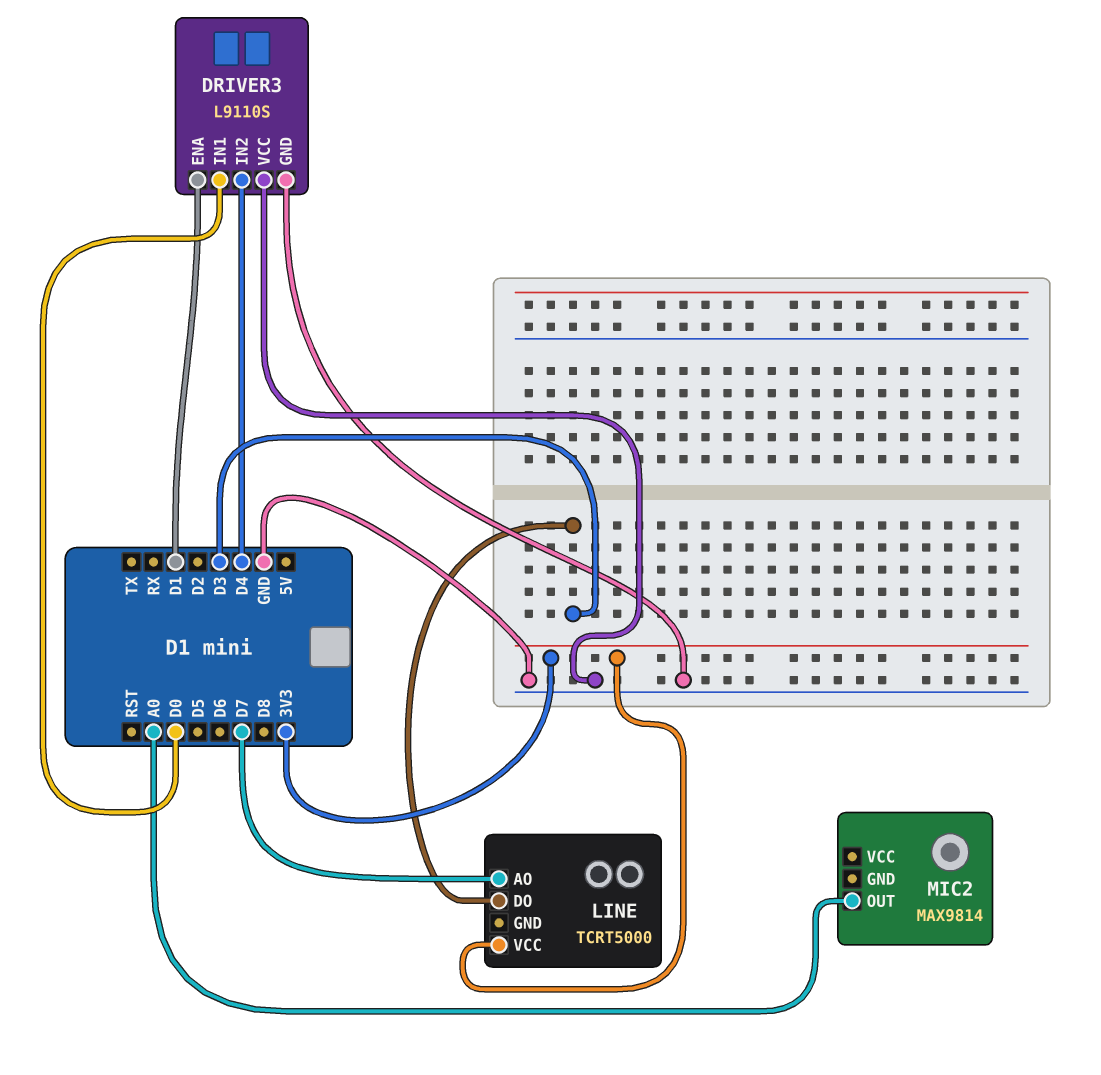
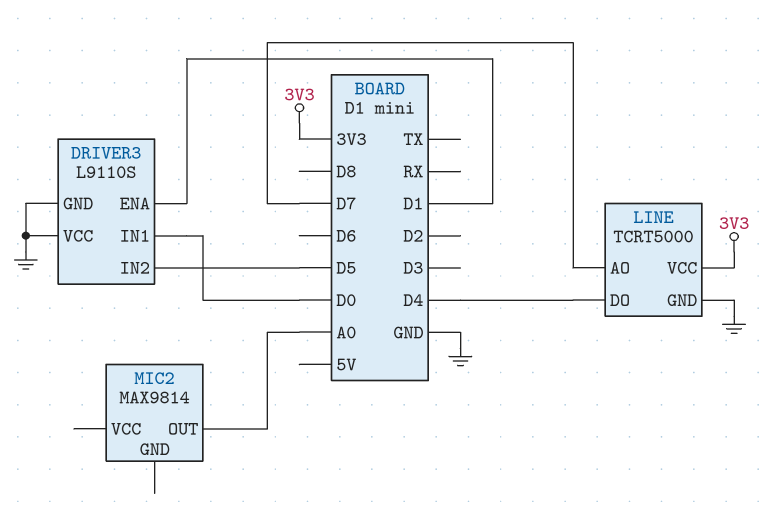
DRIVER3 pin IN2: D4 -> D5
LINE pin DO: D3 -> D4
LINE pin GND: none -> GND

